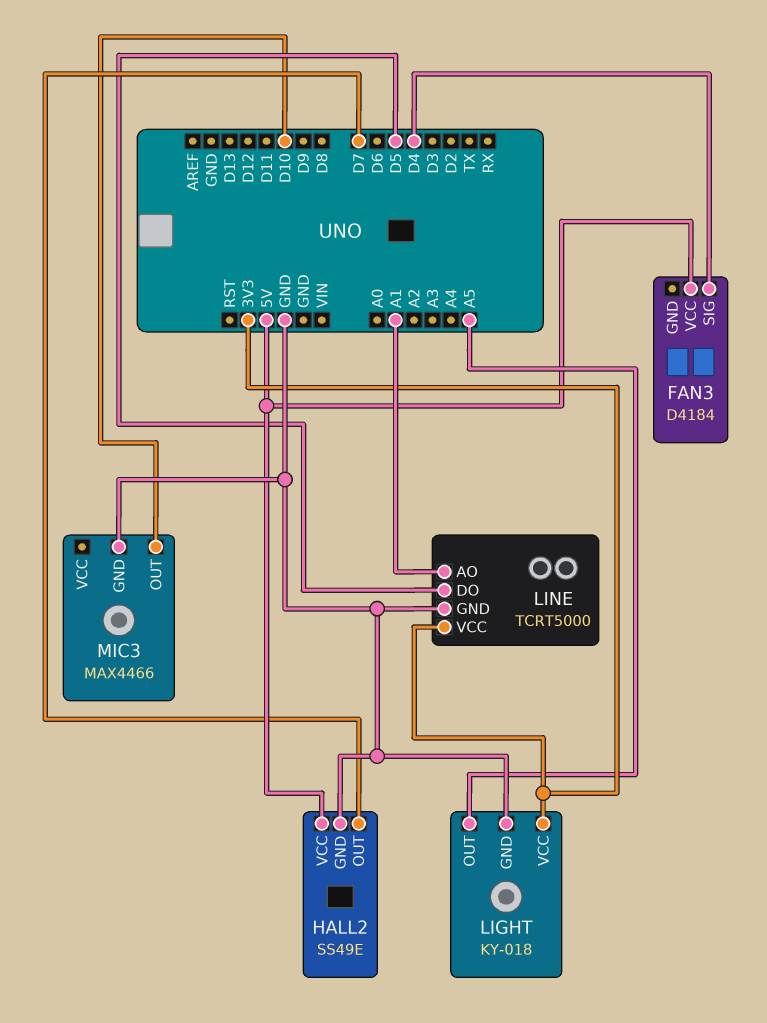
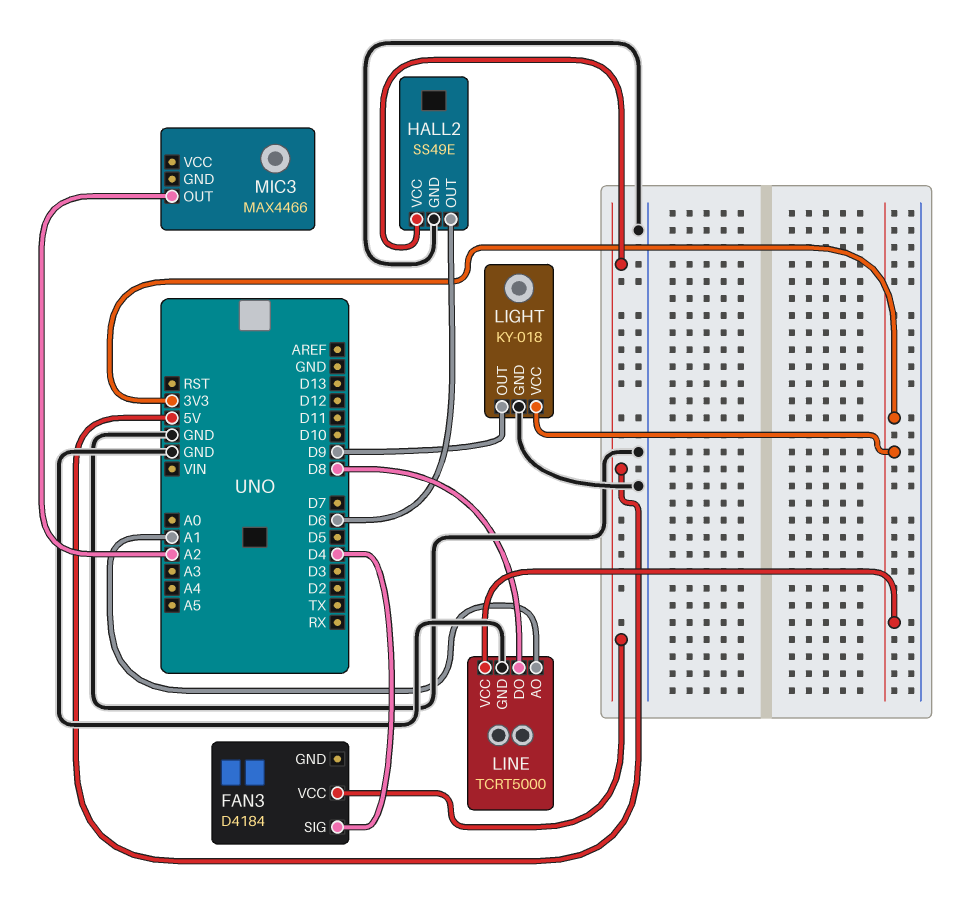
HALL2 pin OUT: D7 -> D6
LIGHT pin OUT: A5 -> D9
LINE pin DO: D5 -> D8
MIC3 pin GND: GND -> none
MIC3 pin OUT: D10 -> A2

